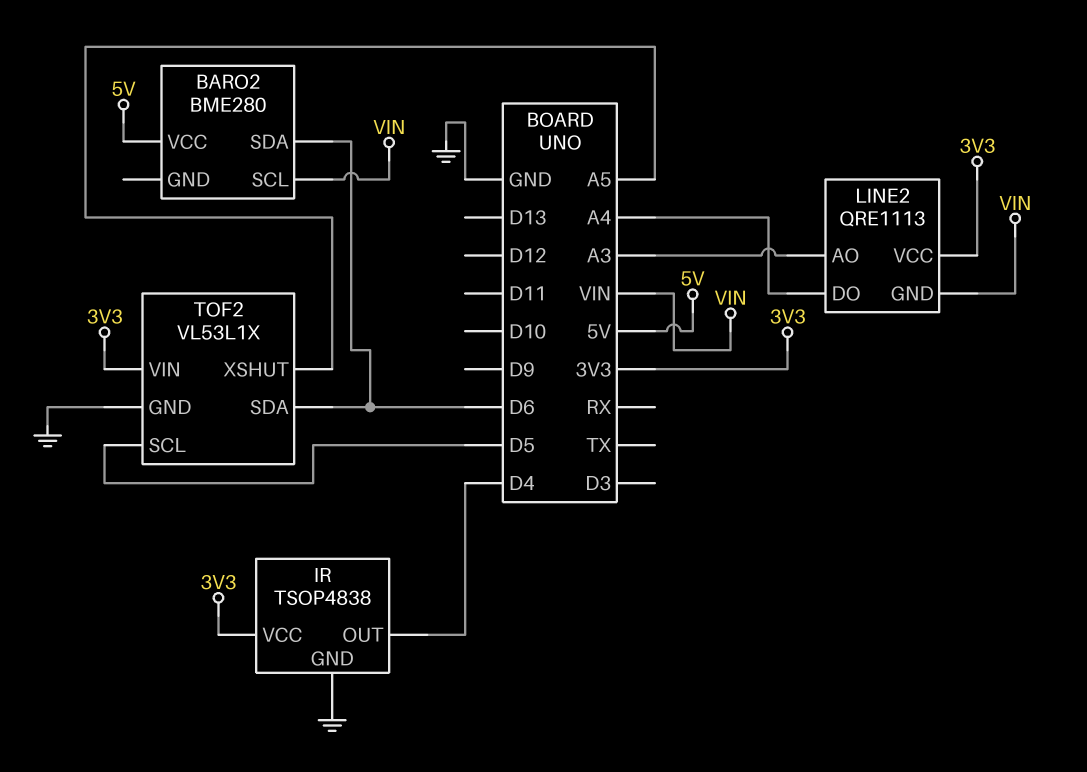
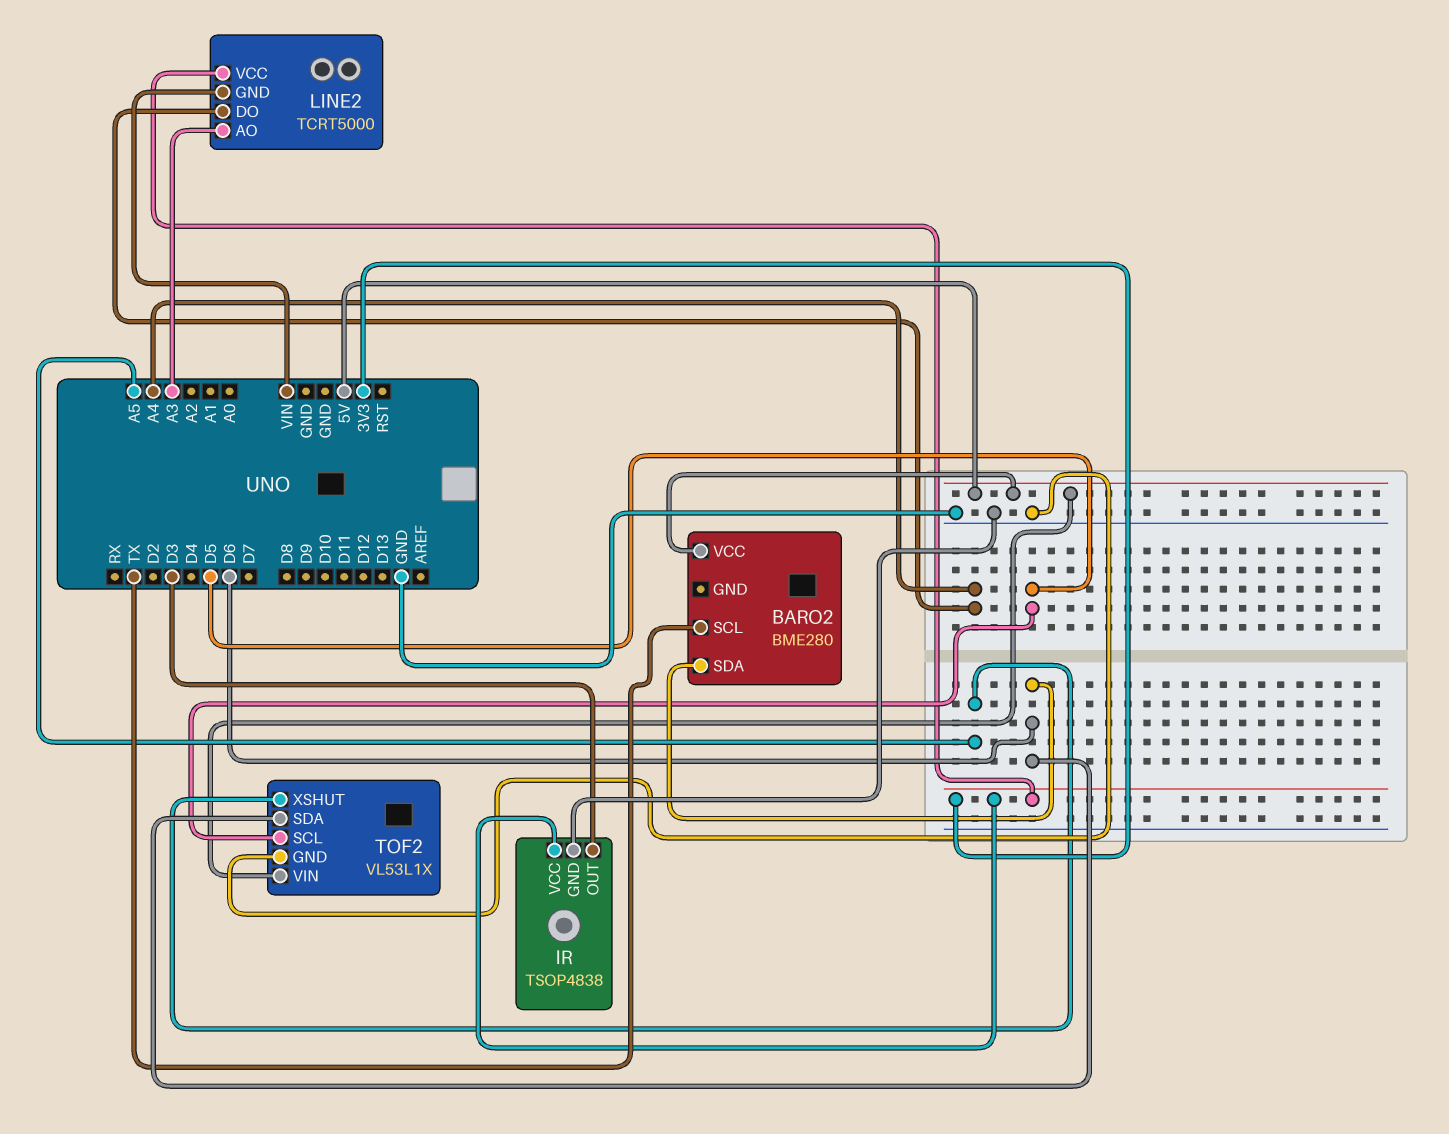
BARO2 pin SCL: VIN -> TX
IR pin OUT: D4 -> D3
LINE2: QRE1113 -> TCRT5000
TOF2 pin VIN: 3V3 -> 5V

